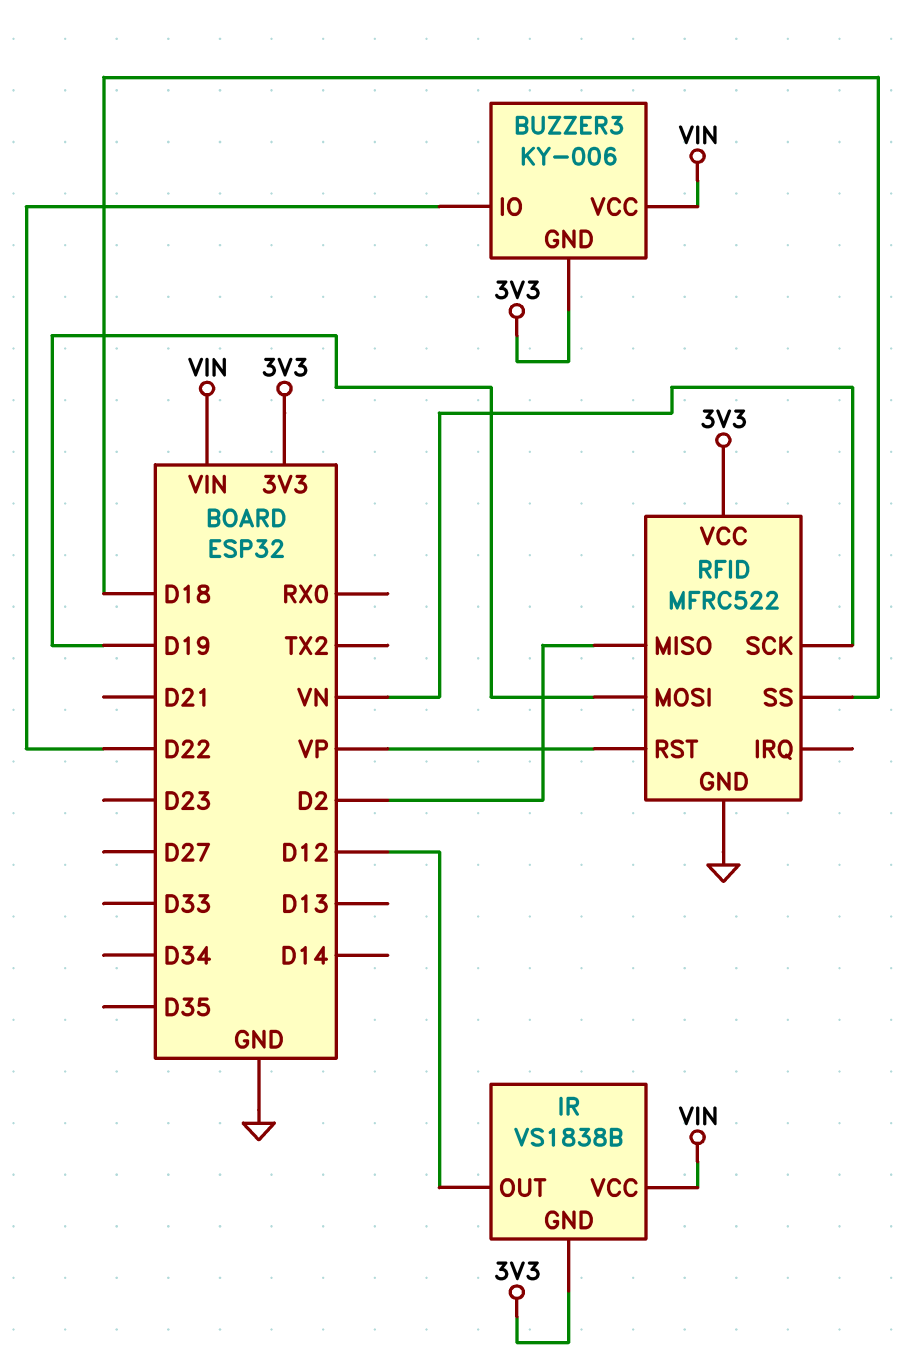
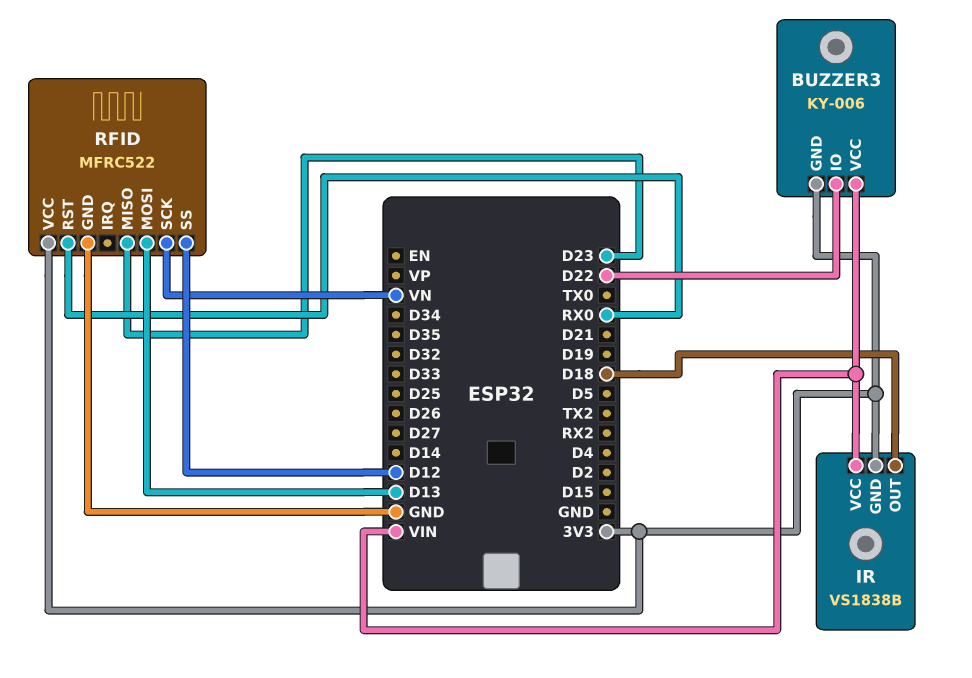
IR pin OUT: D12 -> D18
RFID pin MISO: D2 -> D23
RFID pin MOSI: D19 -> D13
RFID pin RST: VP -> RX0
RFID pin SS: D18 -> D12

